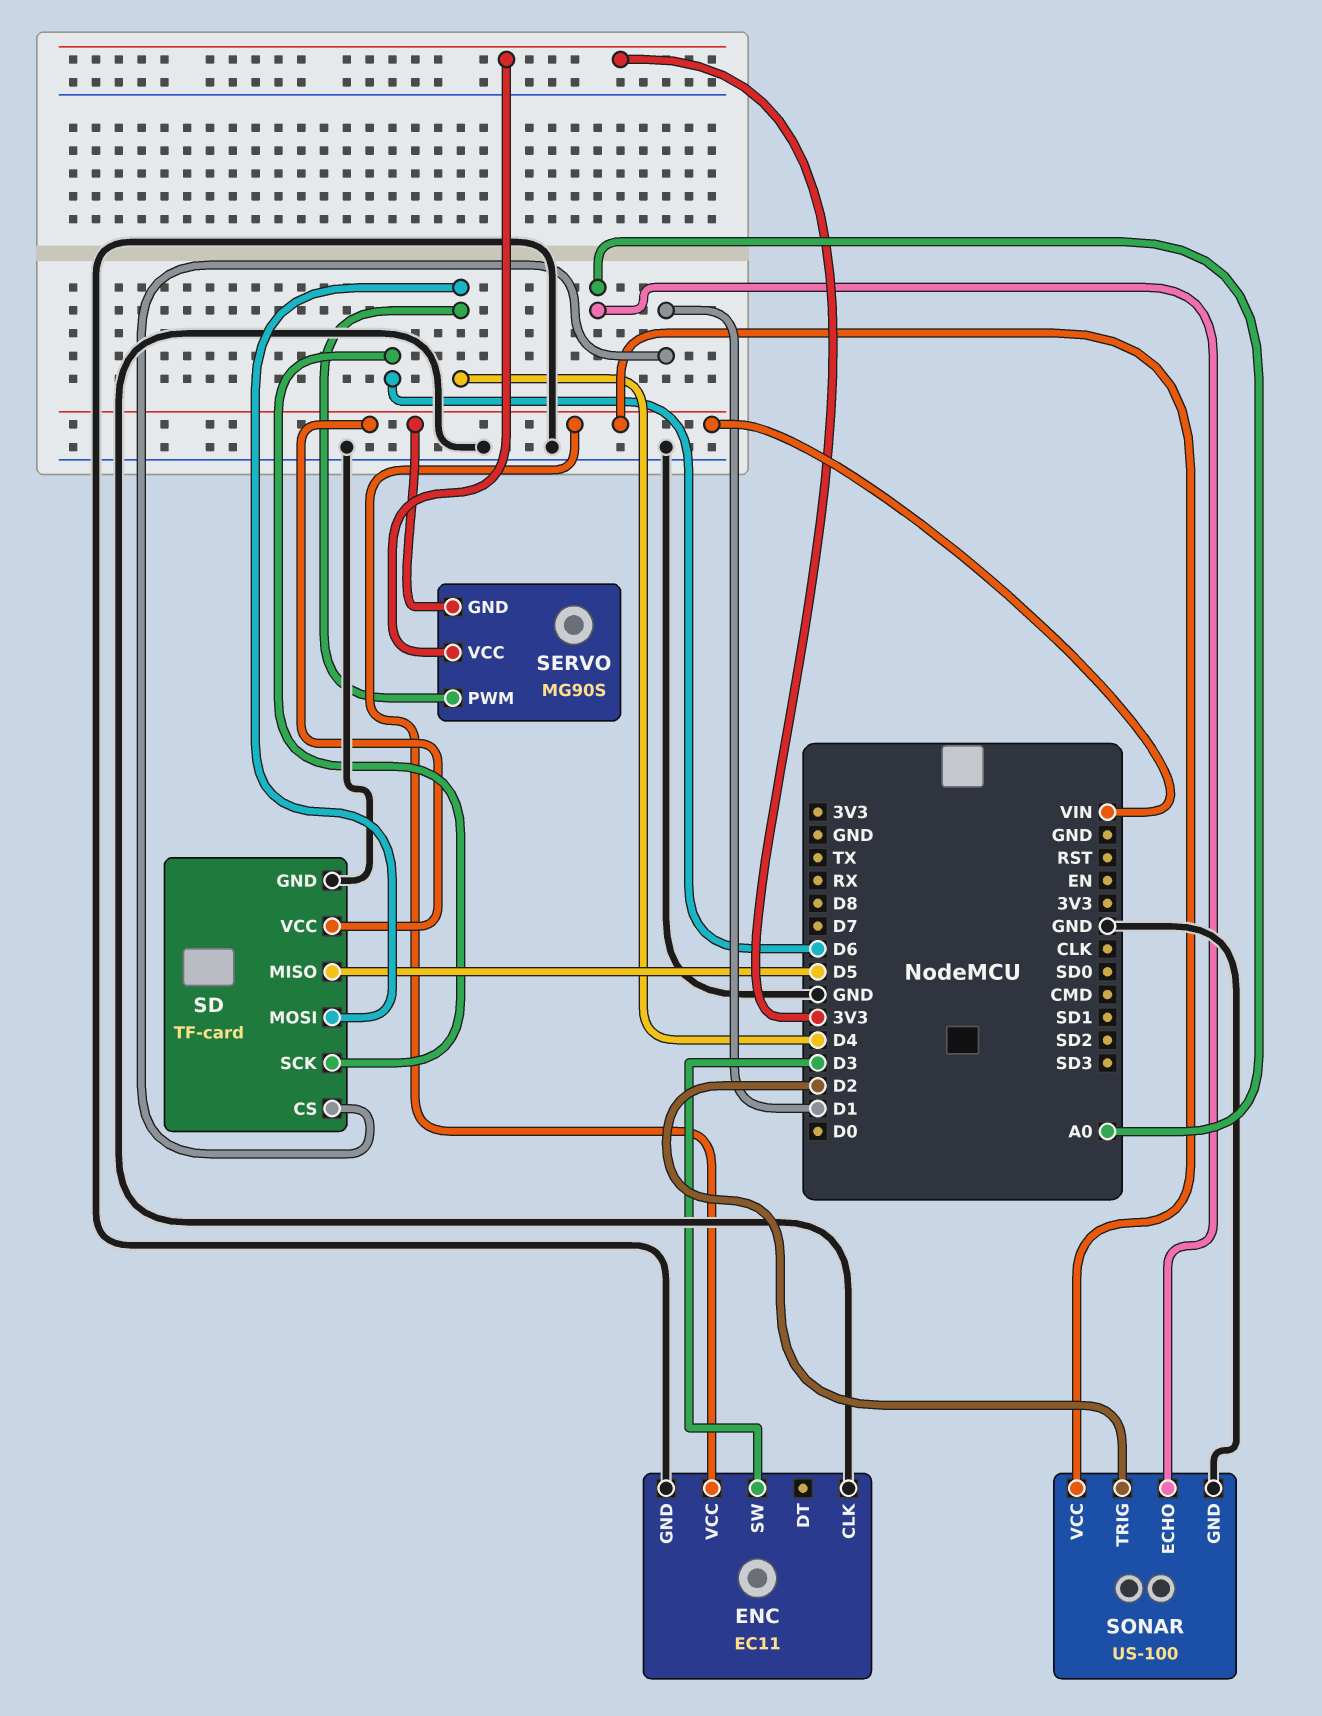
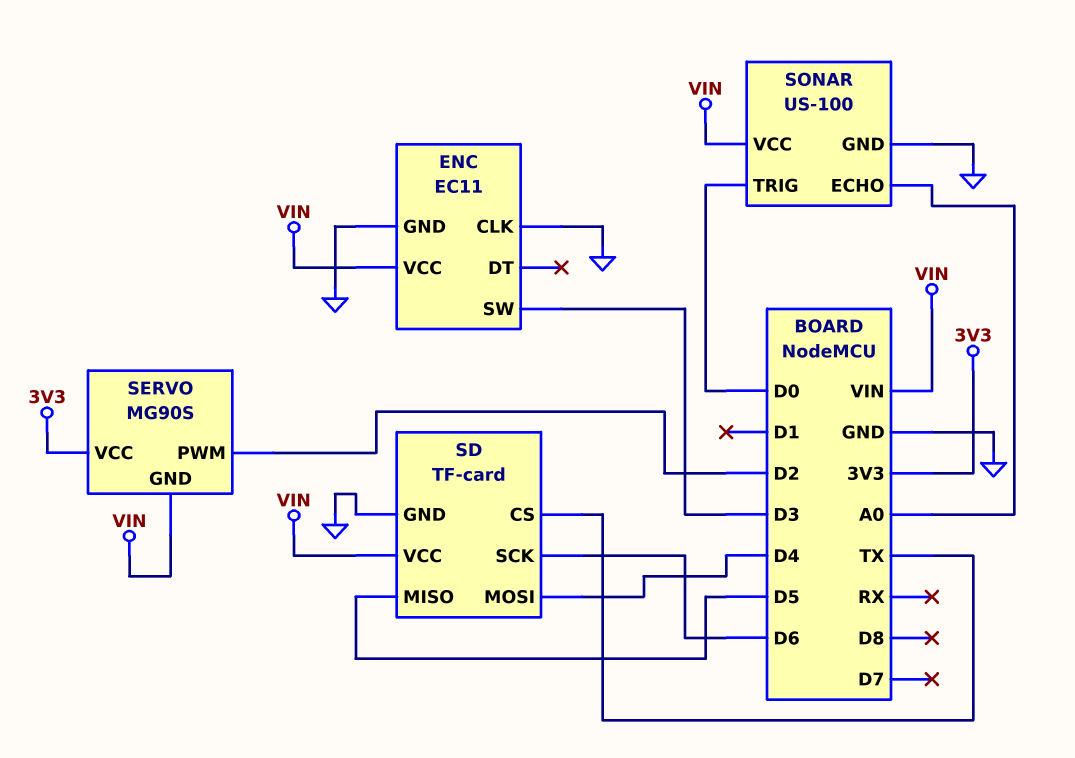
SD pin CS: D1 -> TX
SERVO pin PWM: D4 -> D2
SONAR pin TRIG: D2 -> D0

